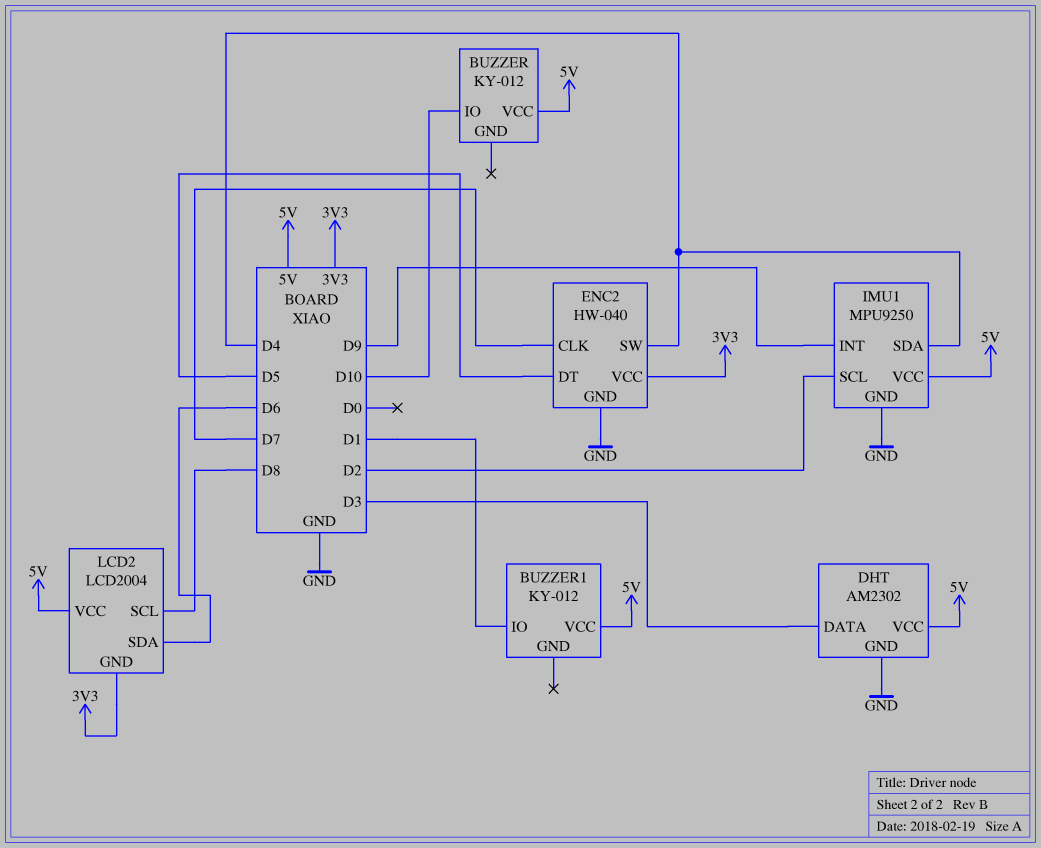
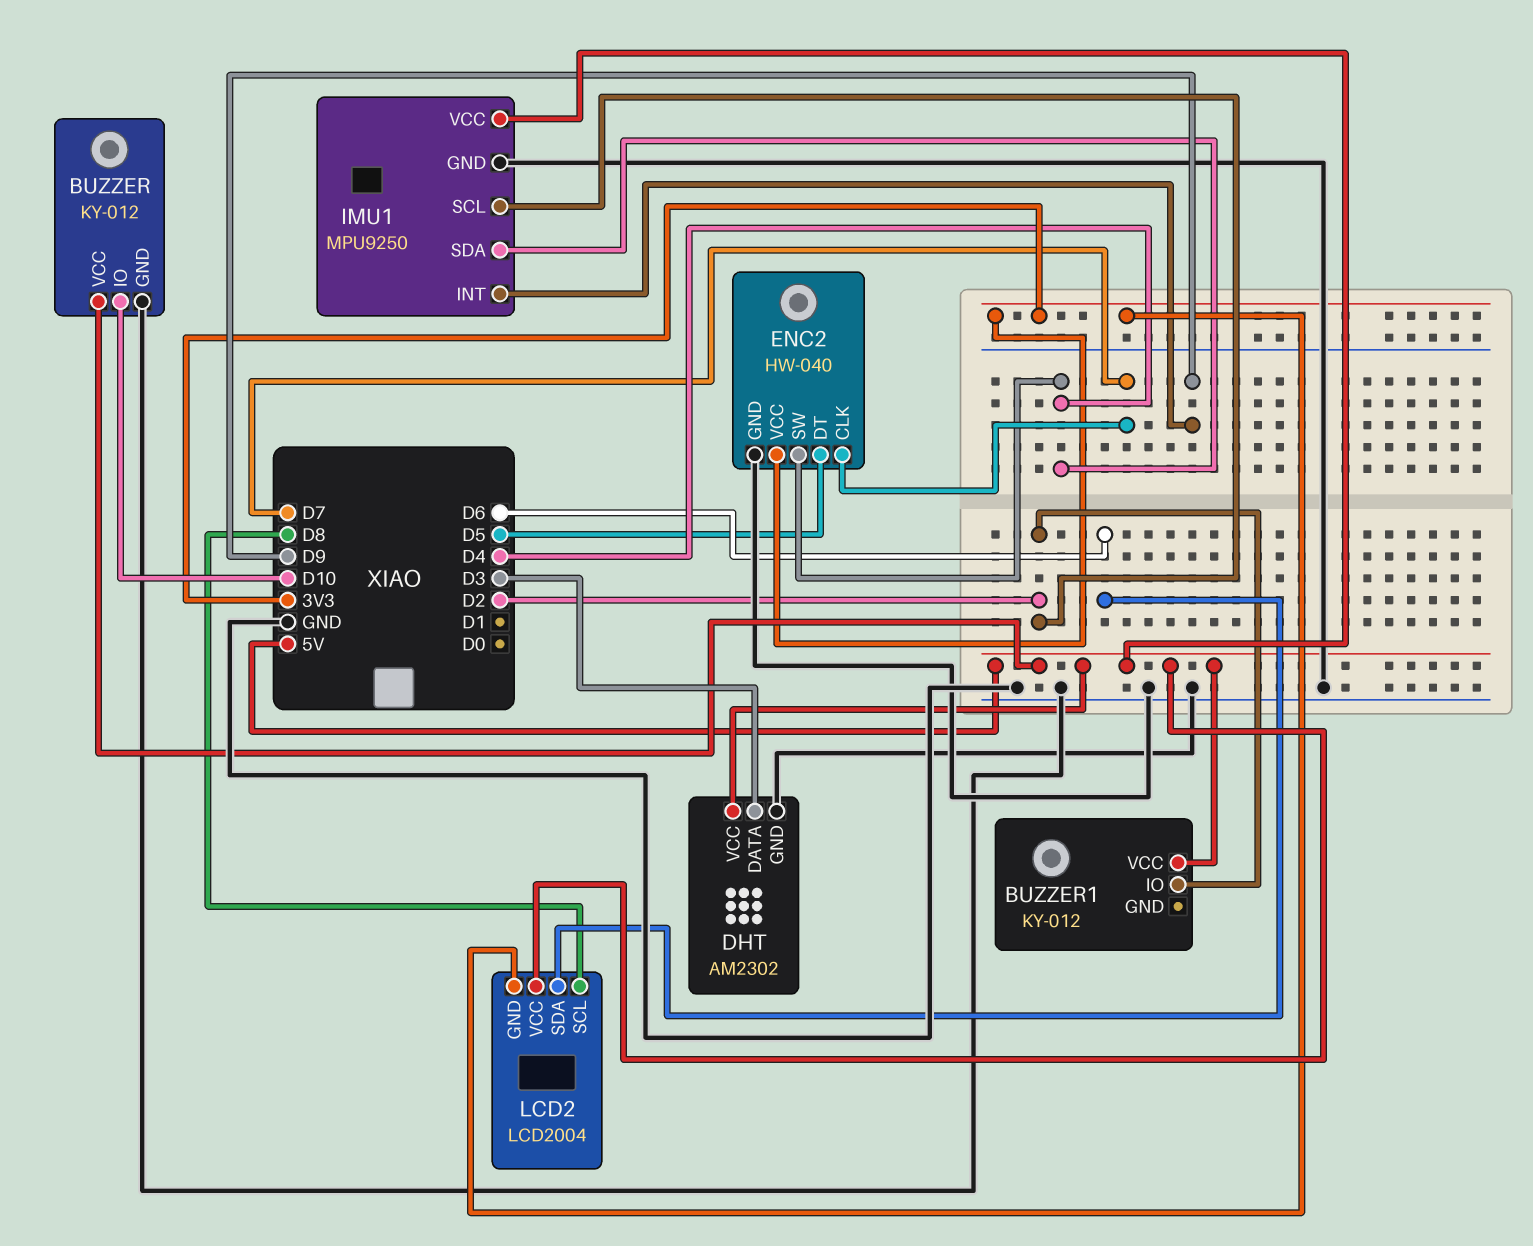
BUZZER pin GND: none -> GND
BUZZER1 pin IO: D1 -> D2

